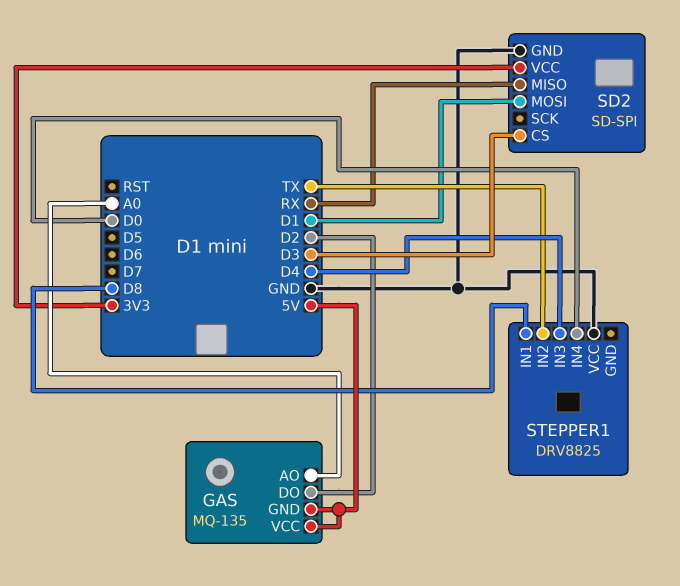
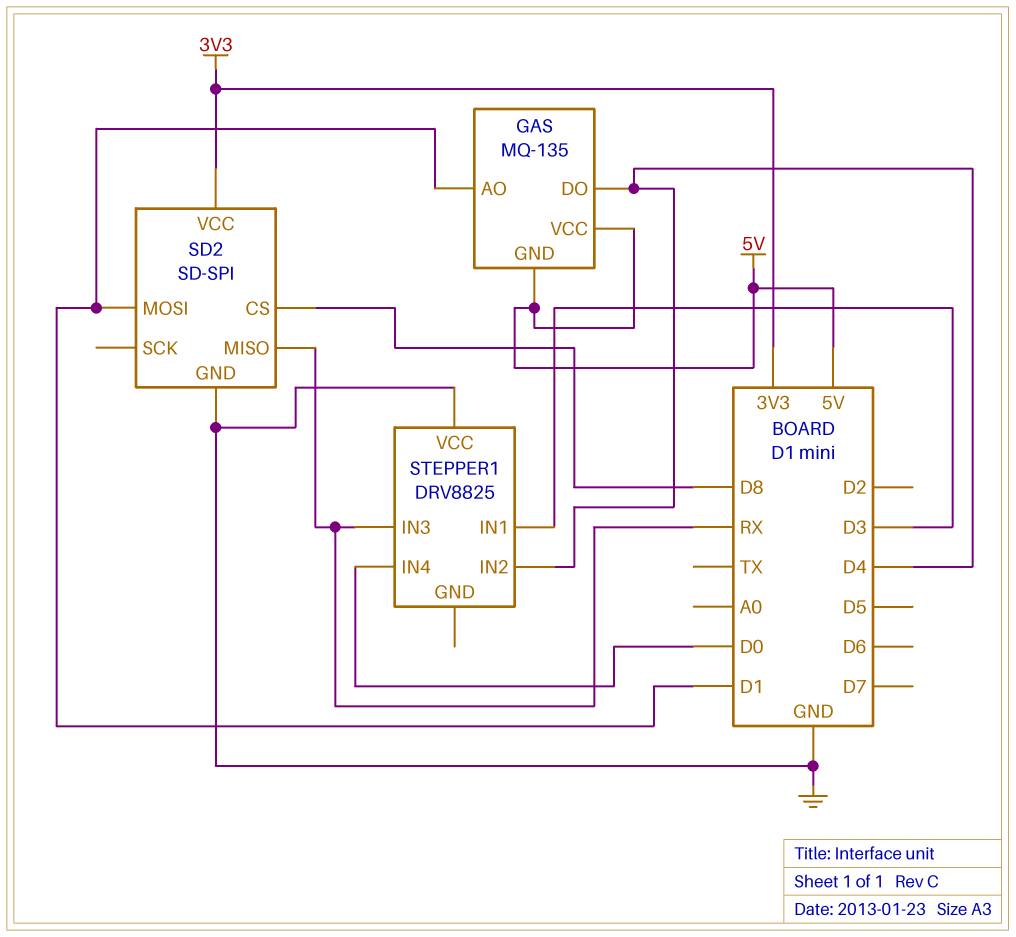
GAS pin AO: A0 -> D1
GAS pin DO: D2 -> D4
SD2 pin CS: D3 -> D8
STEPPER1 pin IN1: D8 -> D3
STEPPER1 pin IN2: TX -> D4
STEPPER1 pin IN3: D4 -> RX

